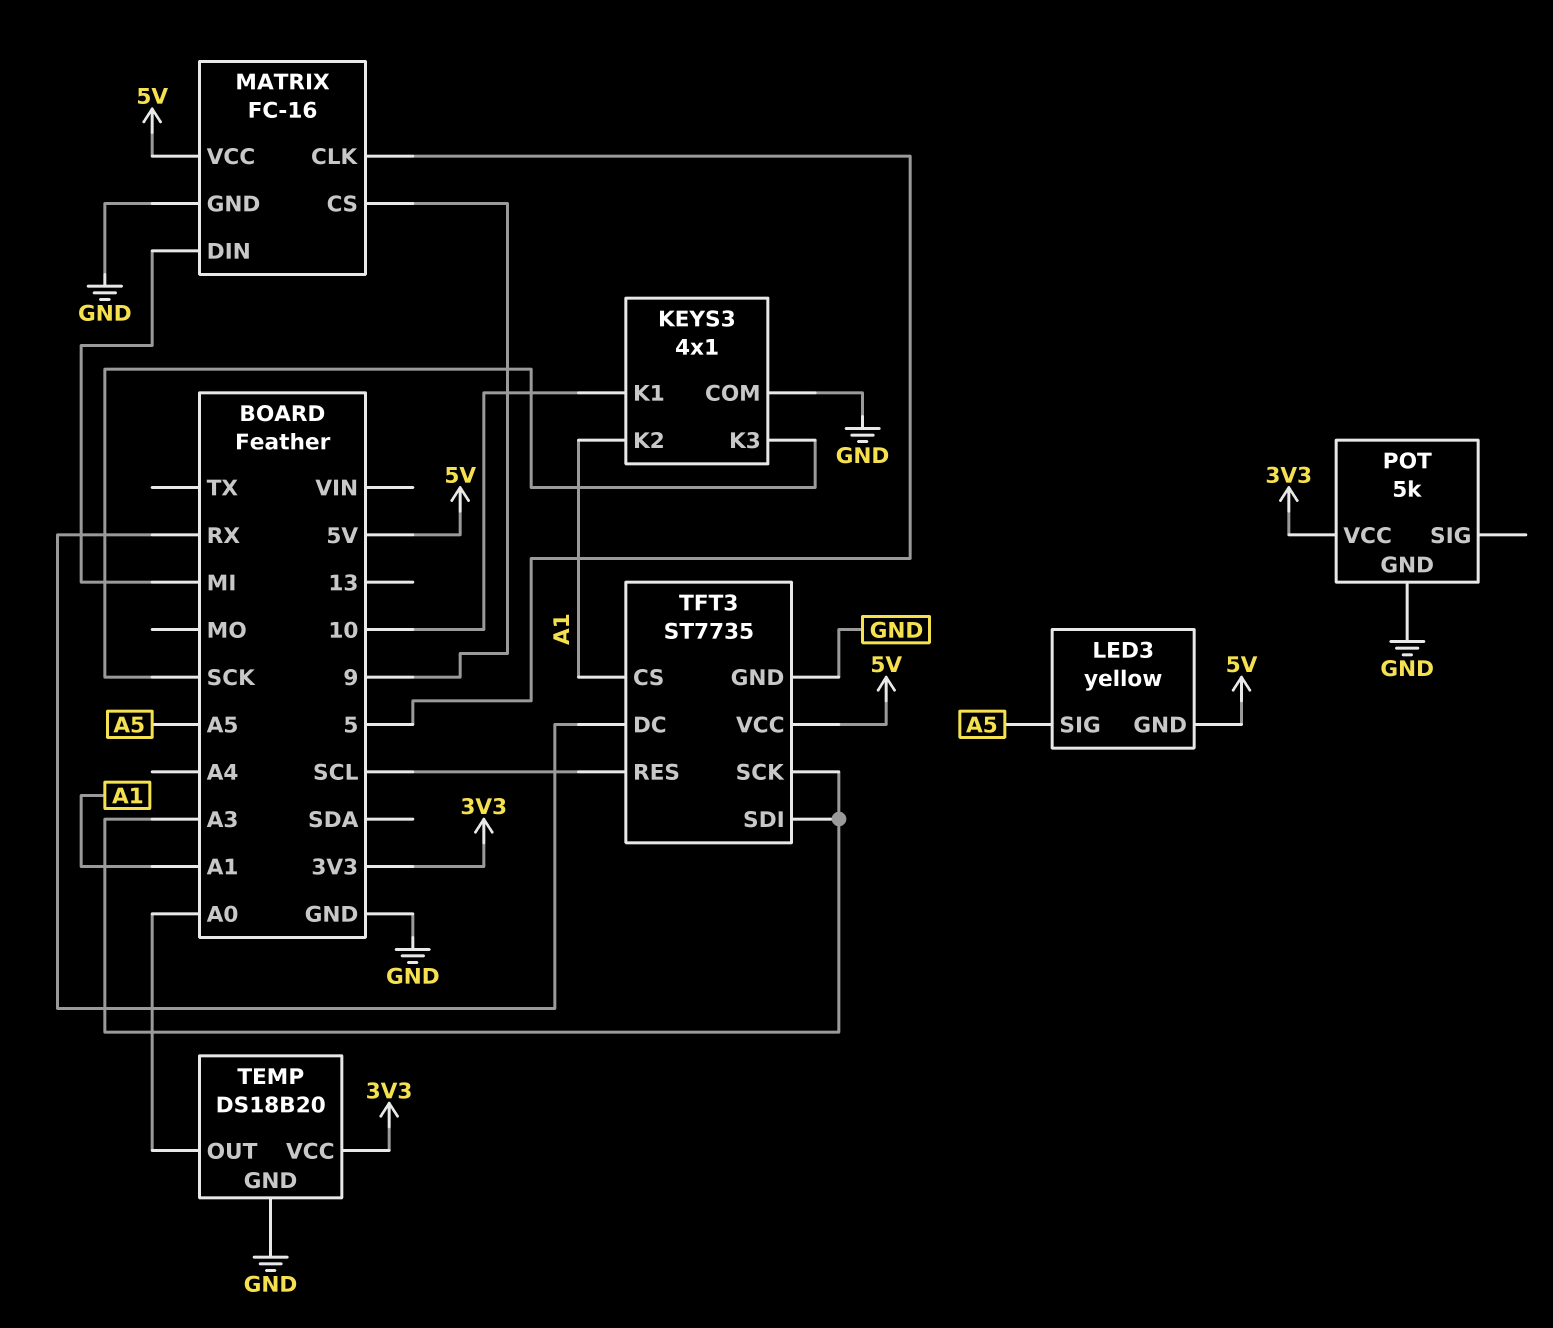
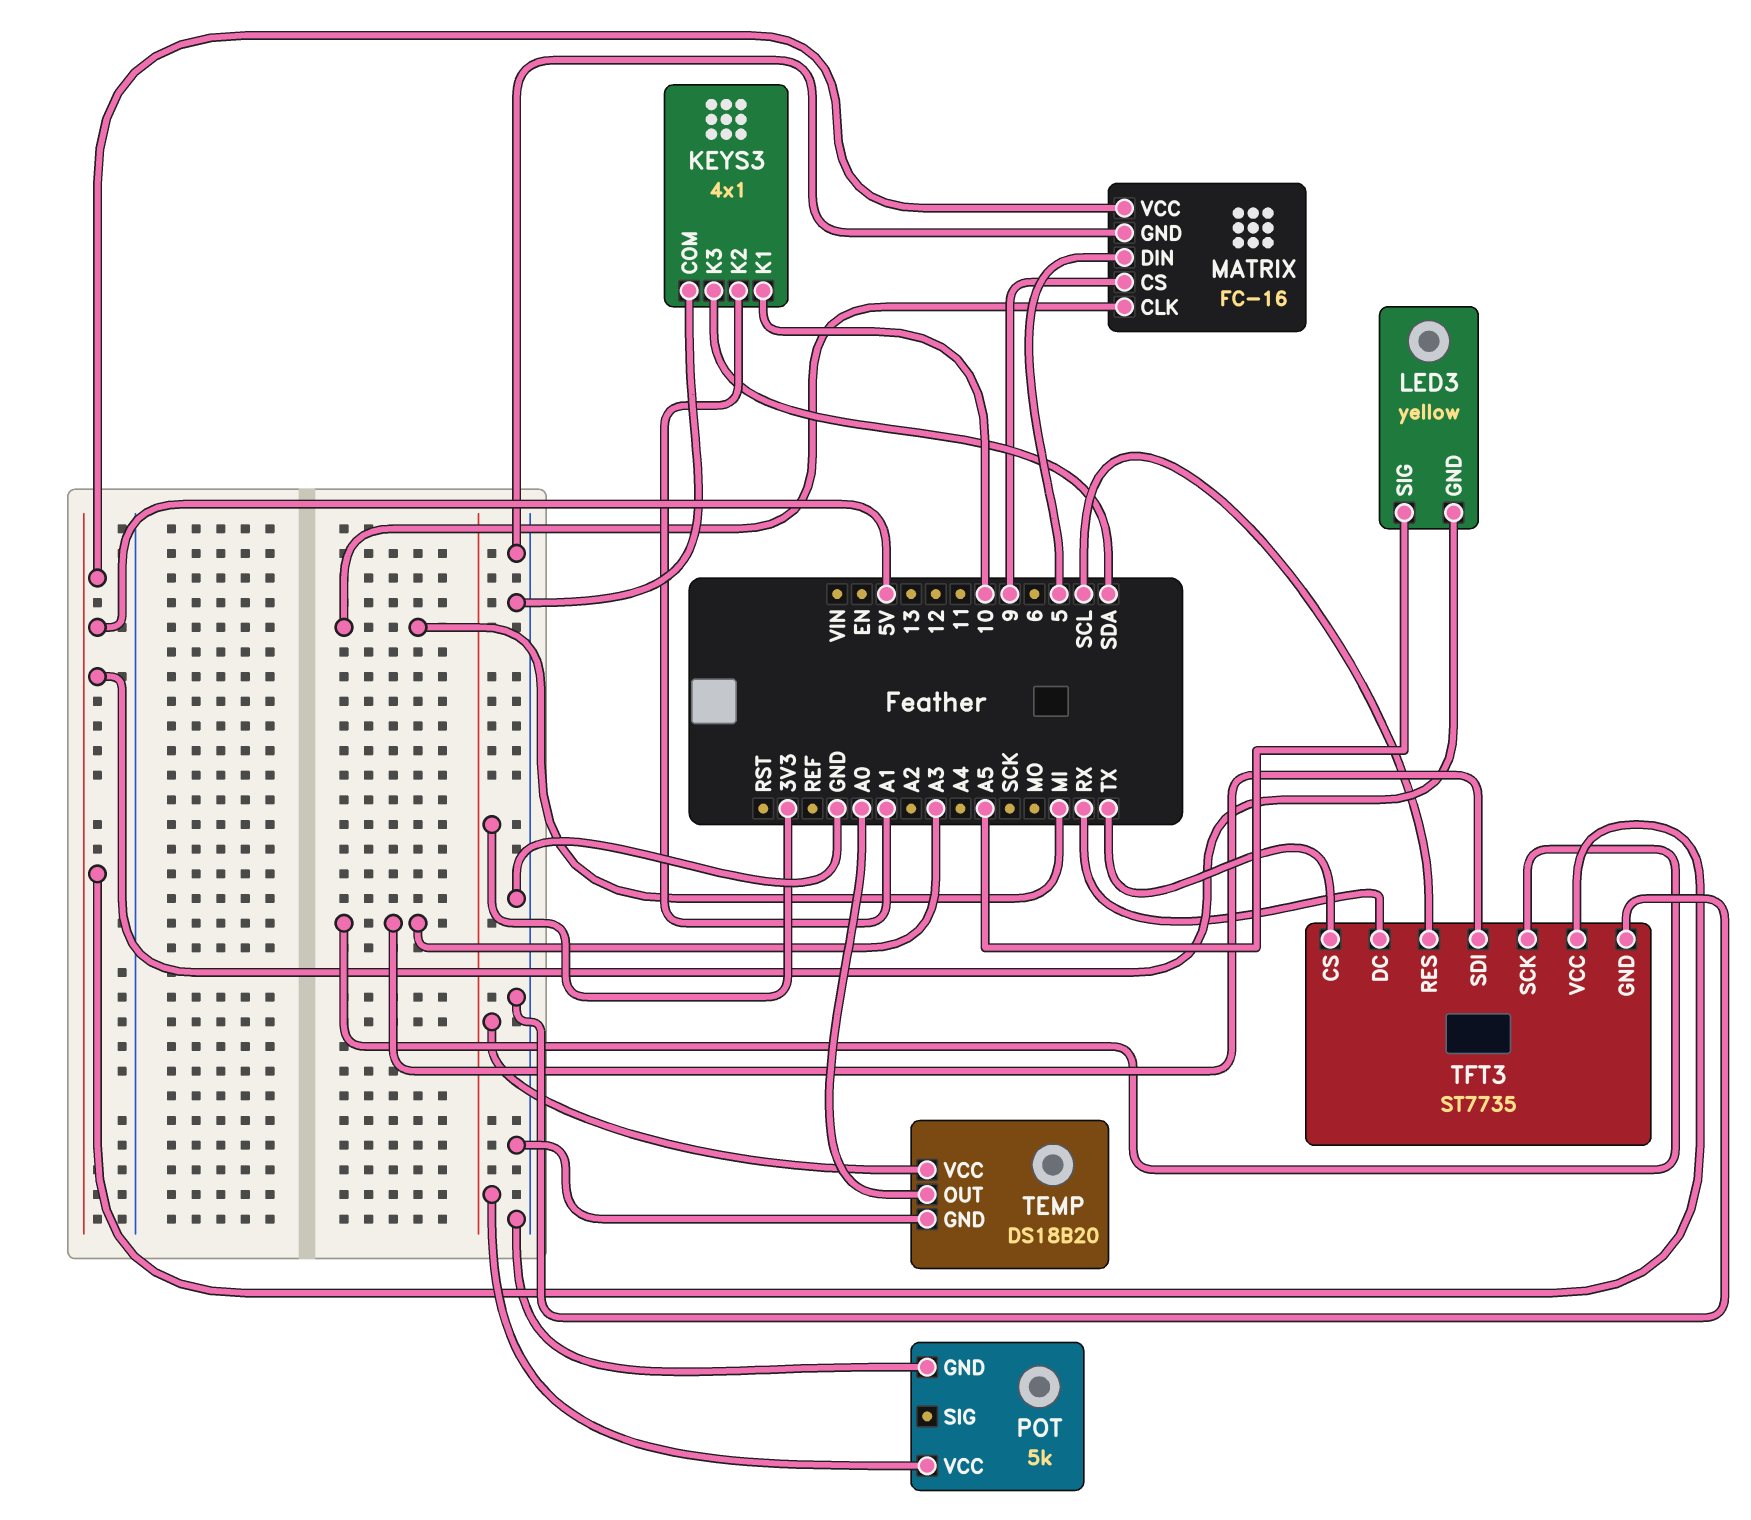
KEYS3 pin K3: SCK -> SDA
MATRIX pin CLK: 5 -> MI
MATRIX pin DIN: MI -> 5
TFT3 pin CS: A1 -> TX

